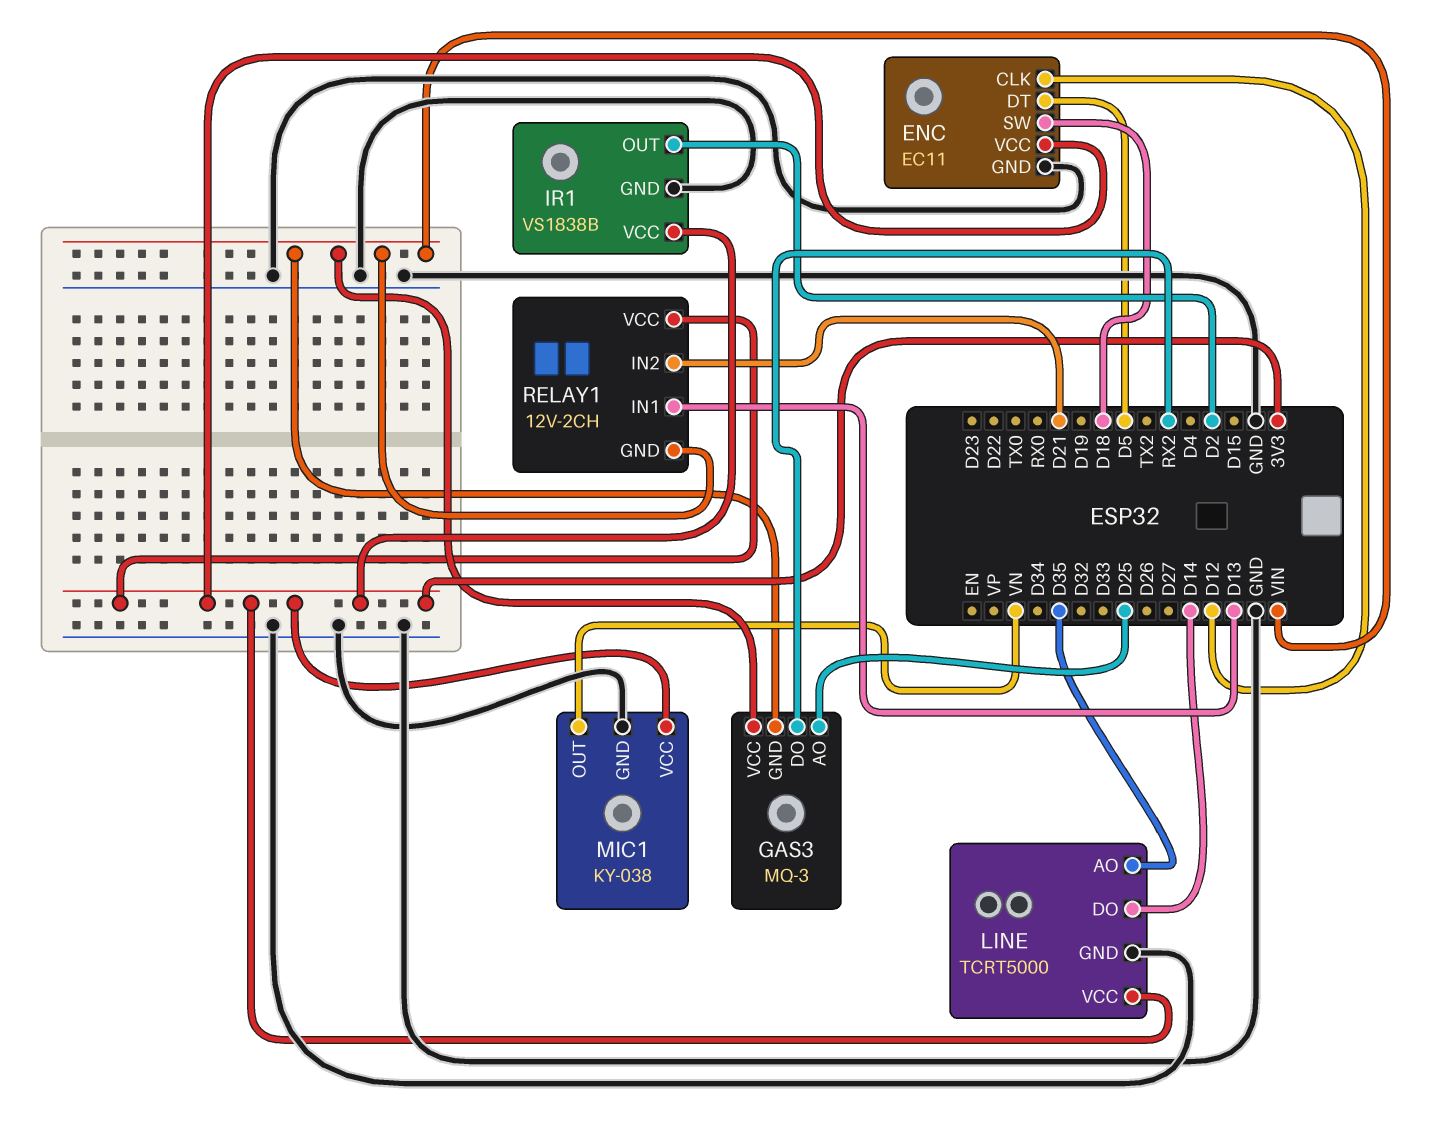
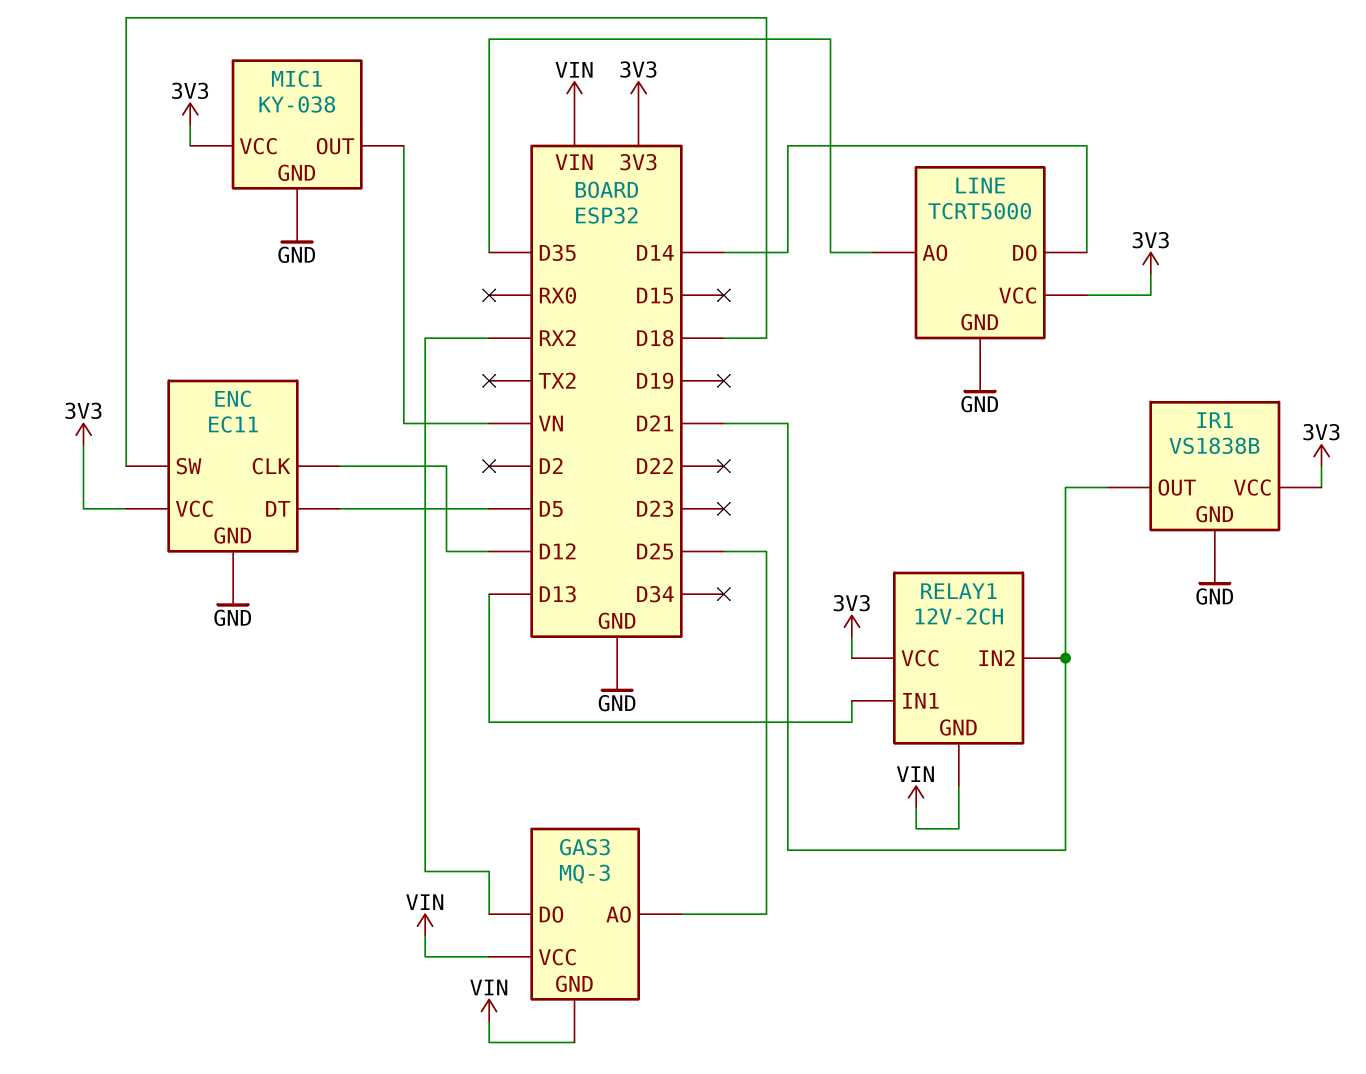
IR1 pin OUT: D2 -> D21

